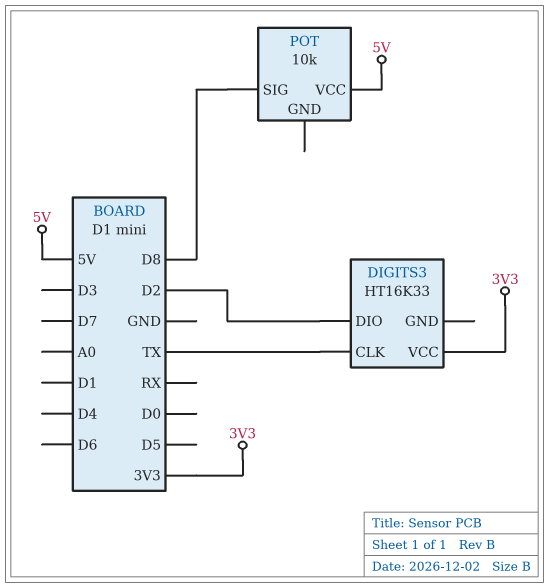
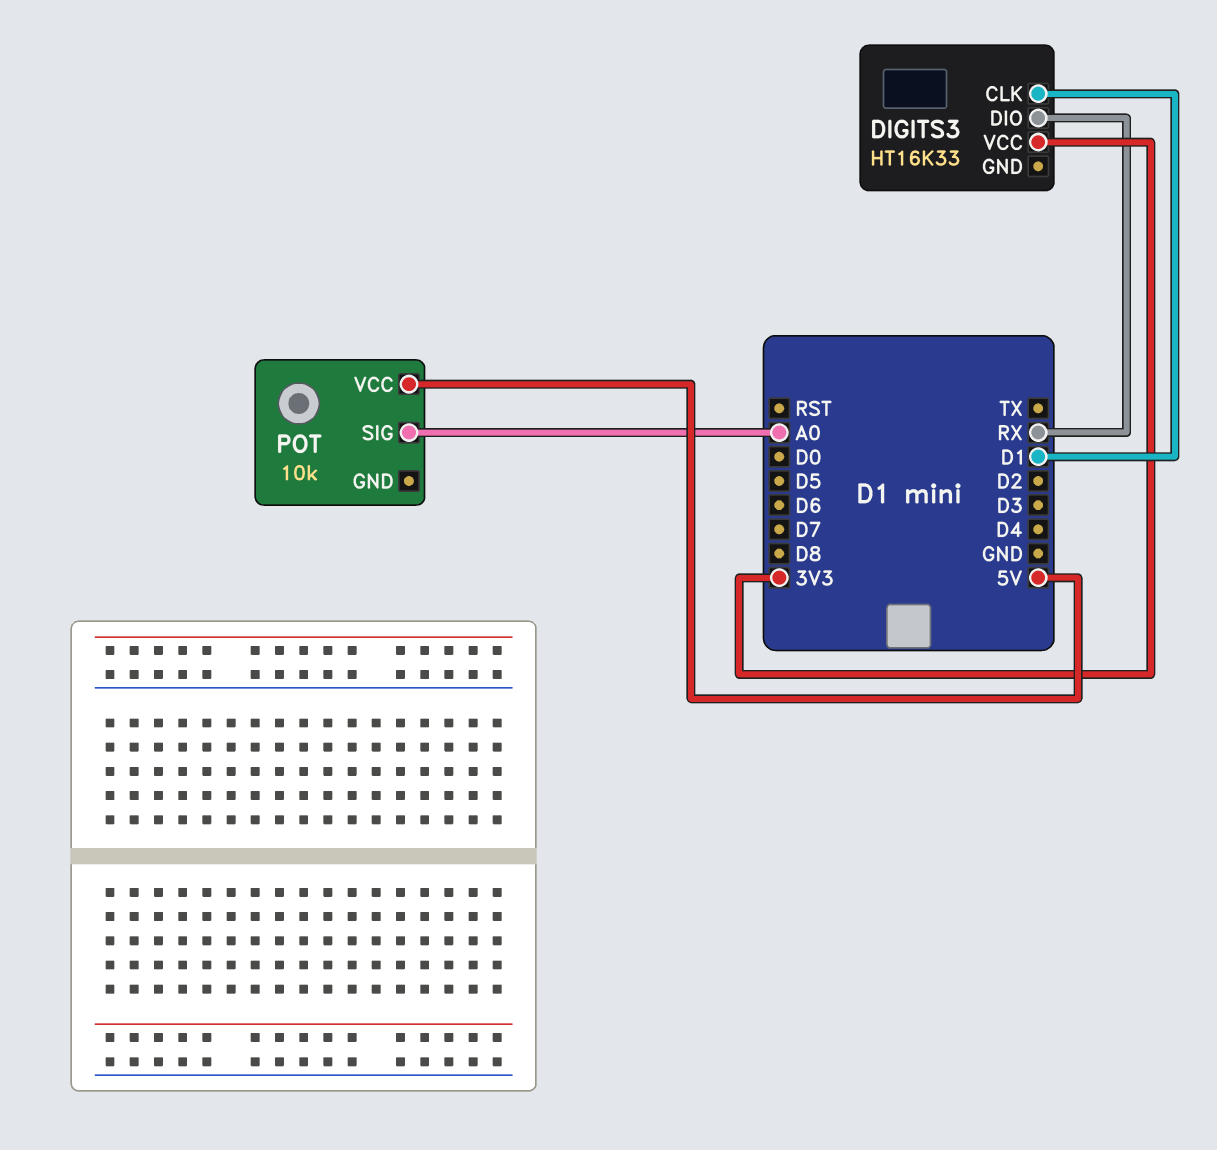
DIGITS3 pin CLK: TX -> D1
DIGITS3 pin DIO: D2 -> RX
POT pin SIG: D8 -> A0

